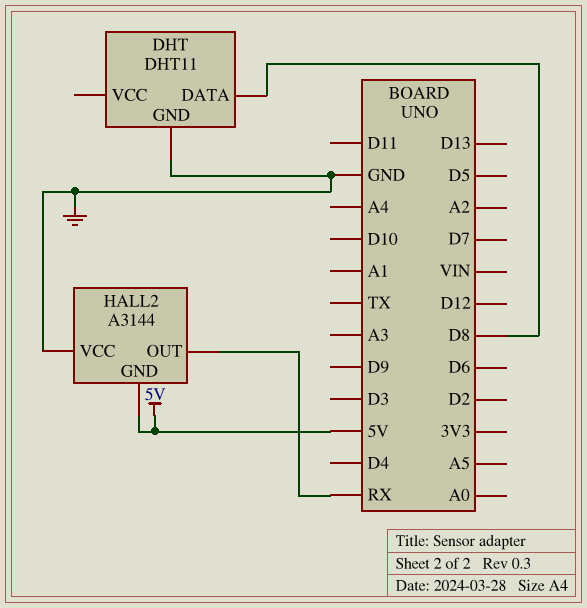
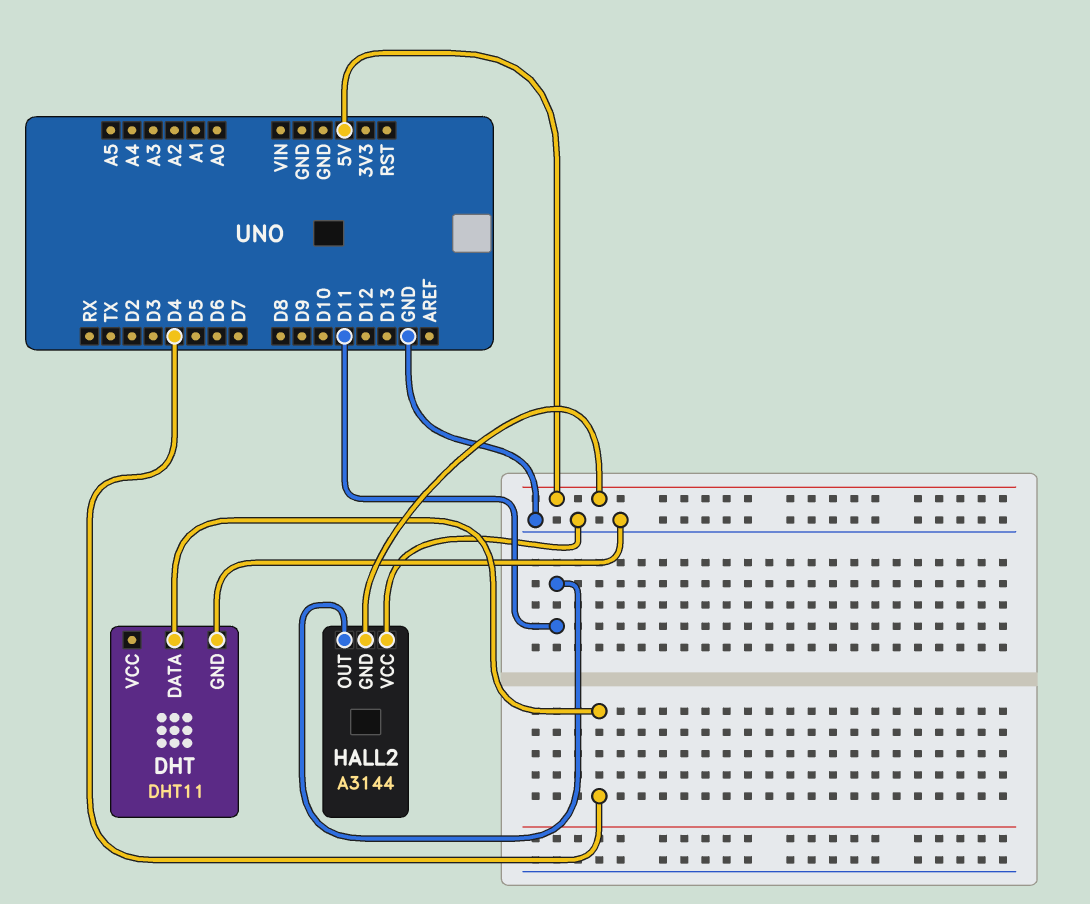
DHT pin DATA: D8 -> D4
HALL2 pin OUT: RX -> D11

